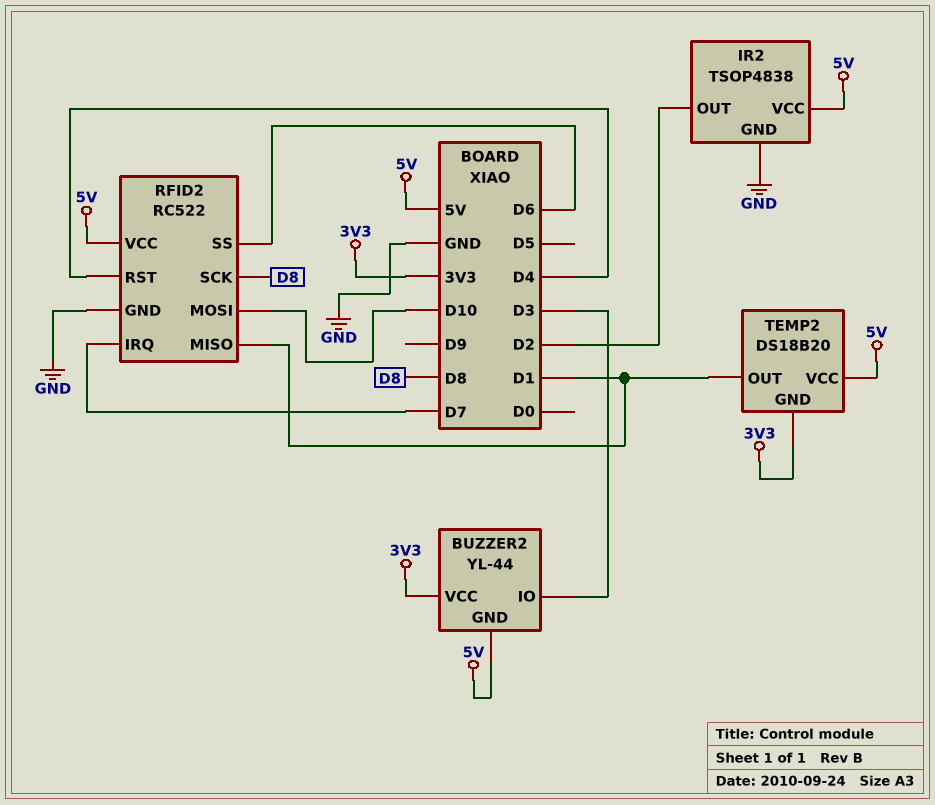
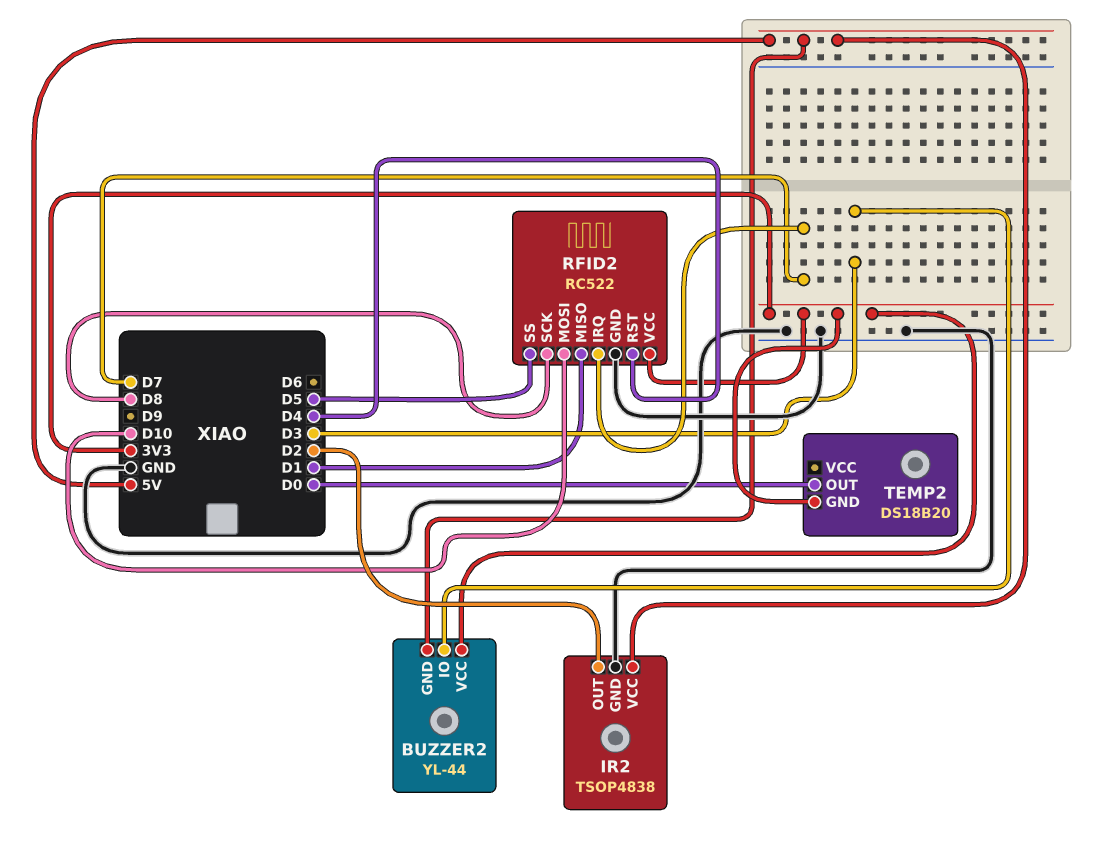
RFID2 pin SS: D6 -> D5
RFID2 pin VCC: 5V -> 3V3
TEMP2 pin OUT: D1 -> D0
TEMP2 pin VCC: 5V -> none

